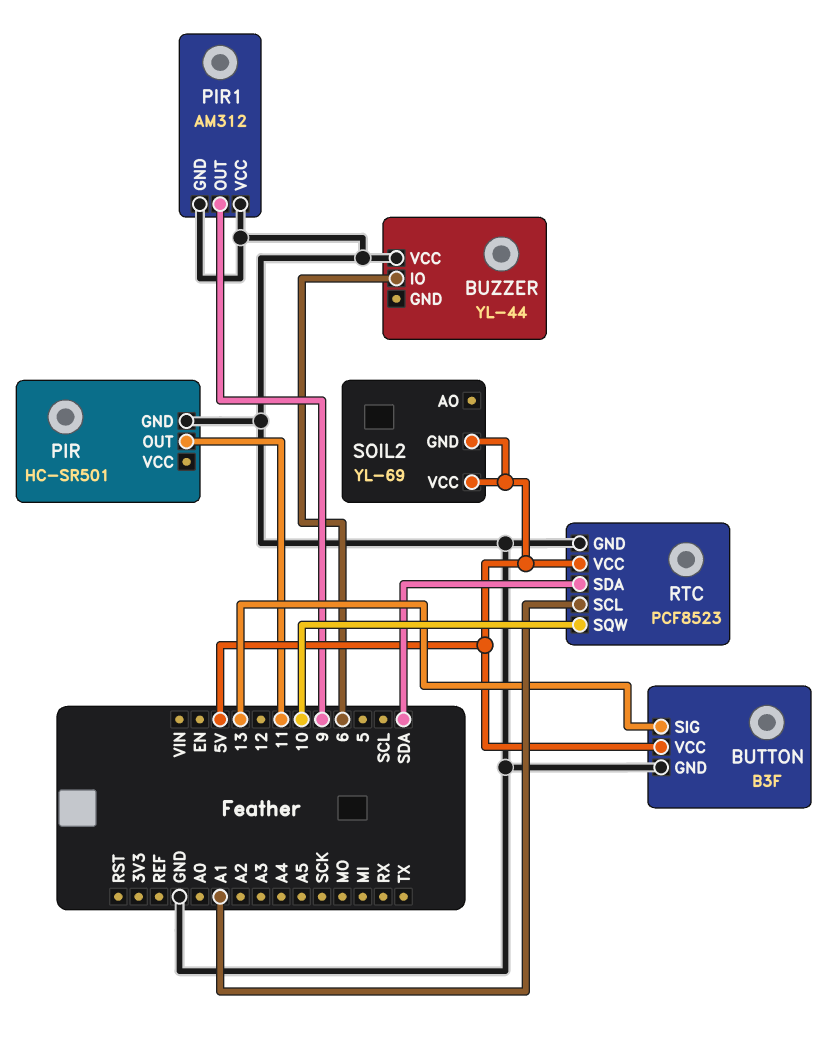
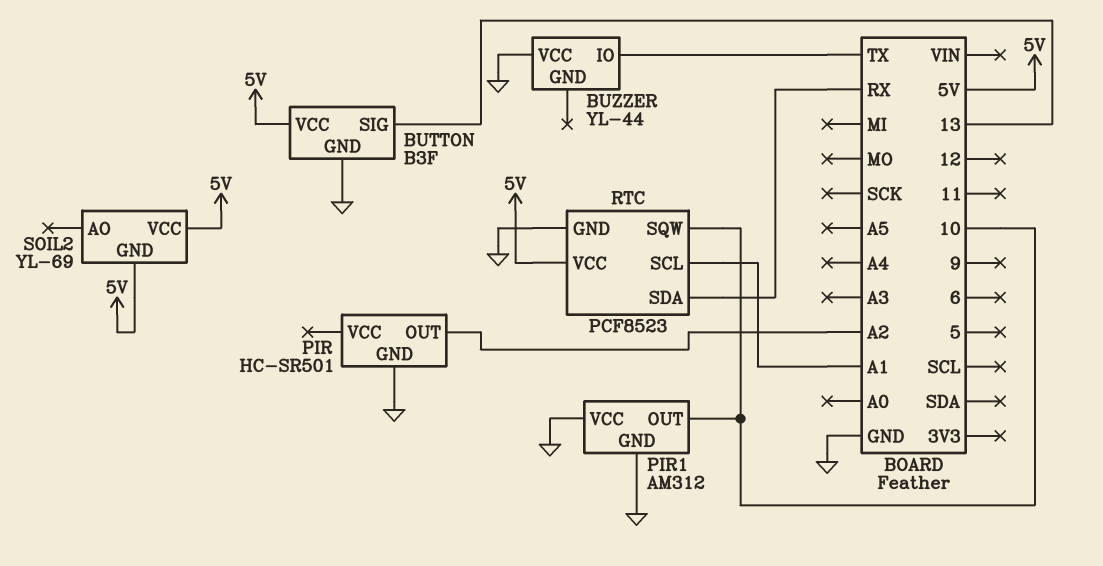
BUZZER pin IO: 6 -> TX
PIR pin OUT: 11 -> A2
PIR1 pin OUT: 9 -> 10
RTC pin SDA: SDA -> RX

